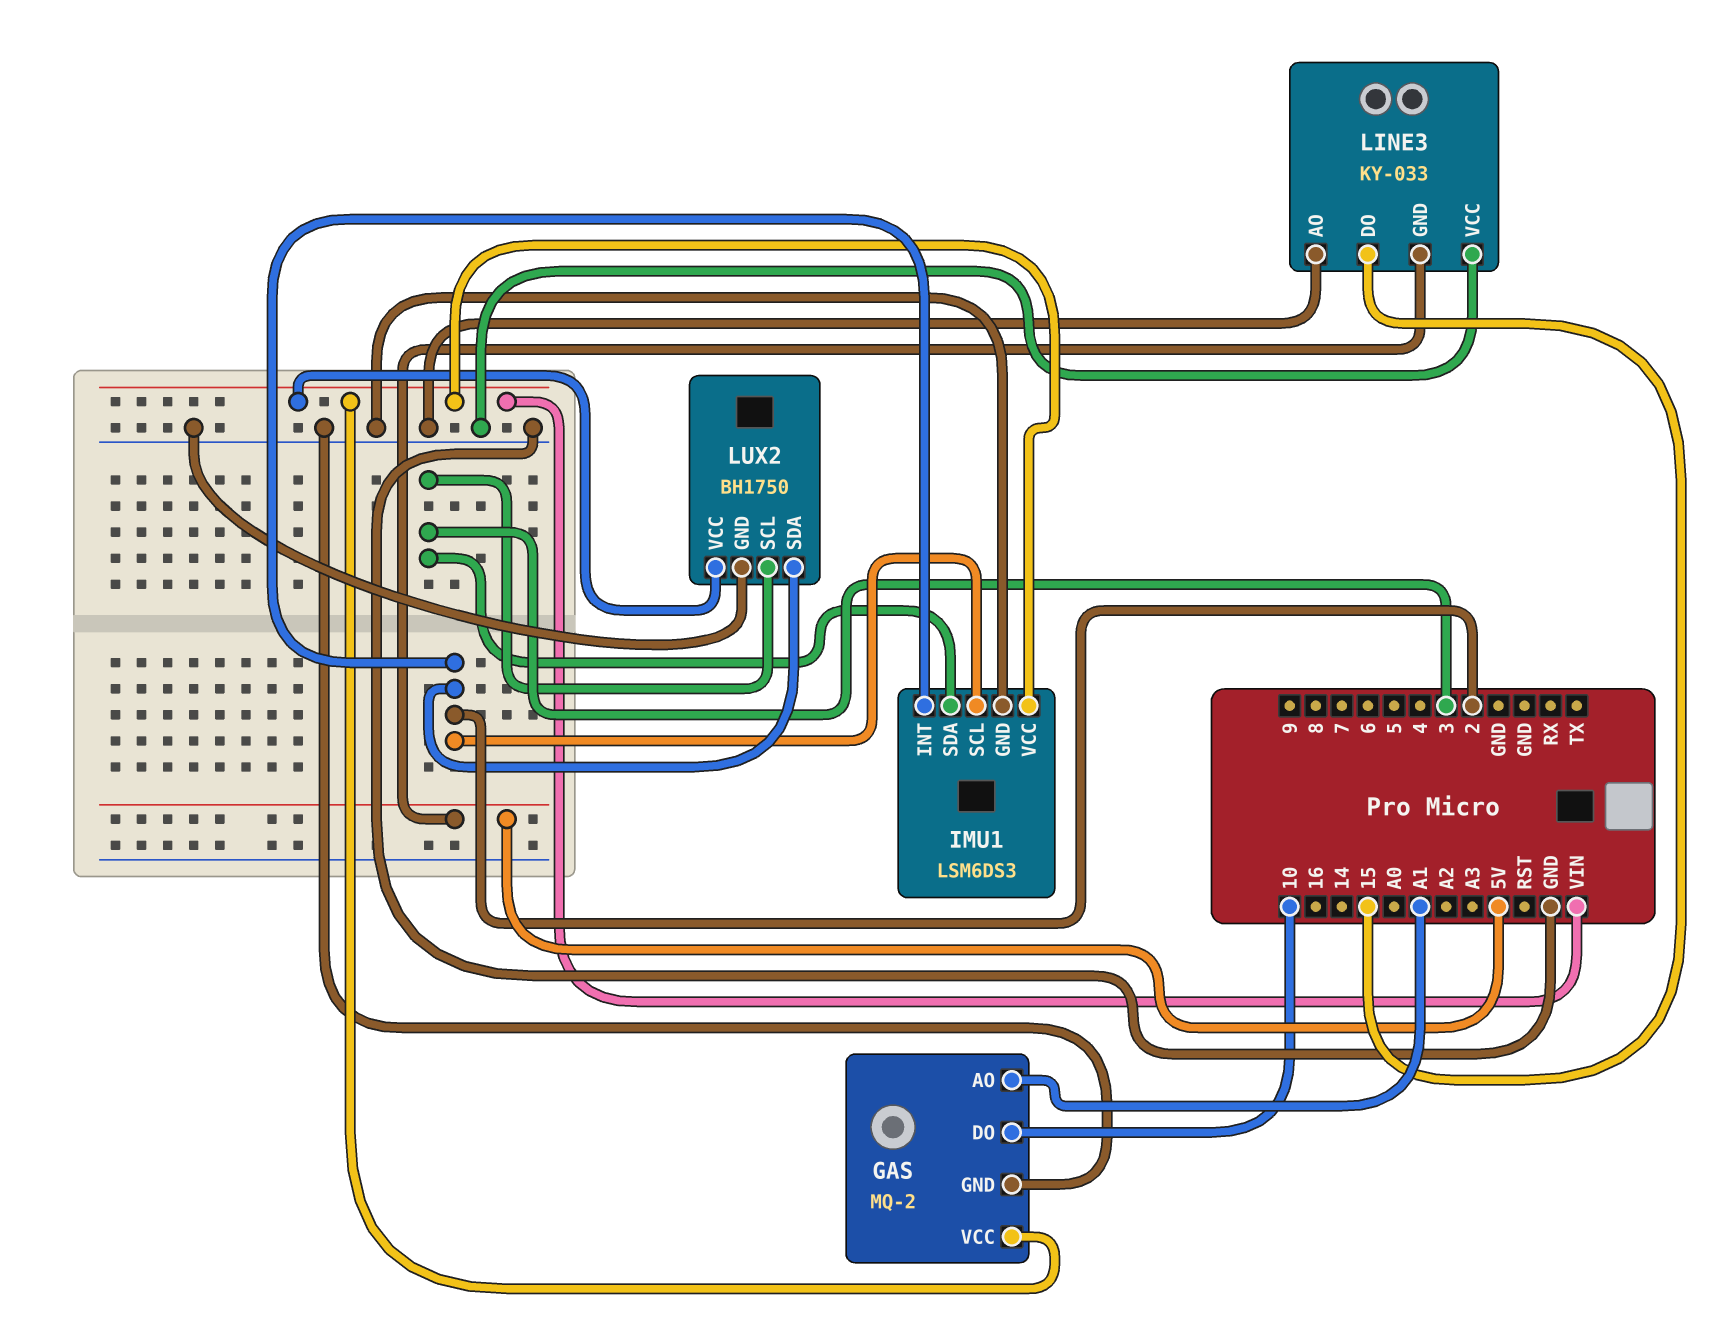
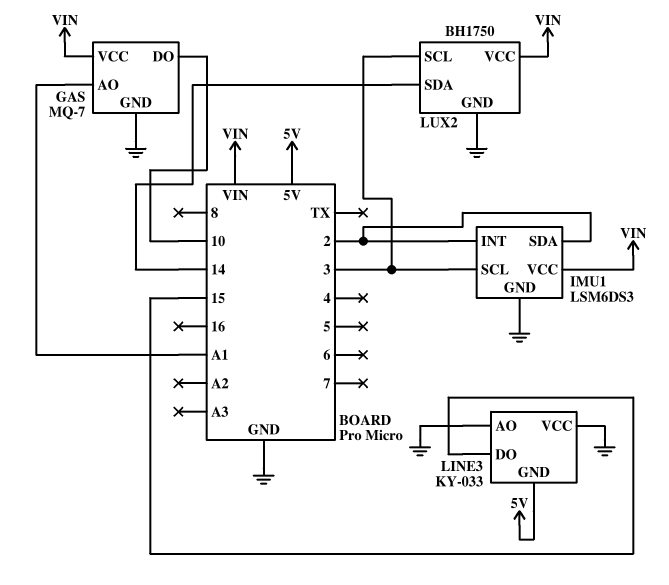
GAS: MQ-2 -> MQ-7
IMU1 pin SCL: 2 -> 3
IMU1 pin SDA: 3 -> 2
LUX2 pin SDA: 2 -> 14

